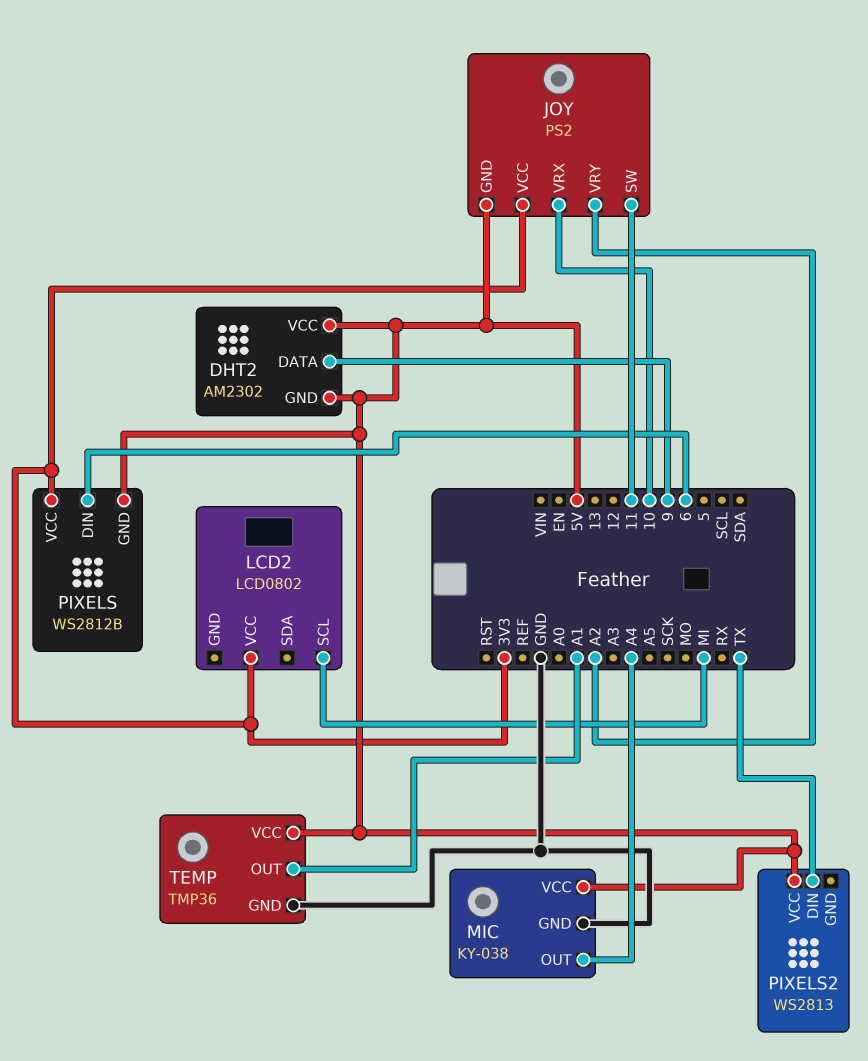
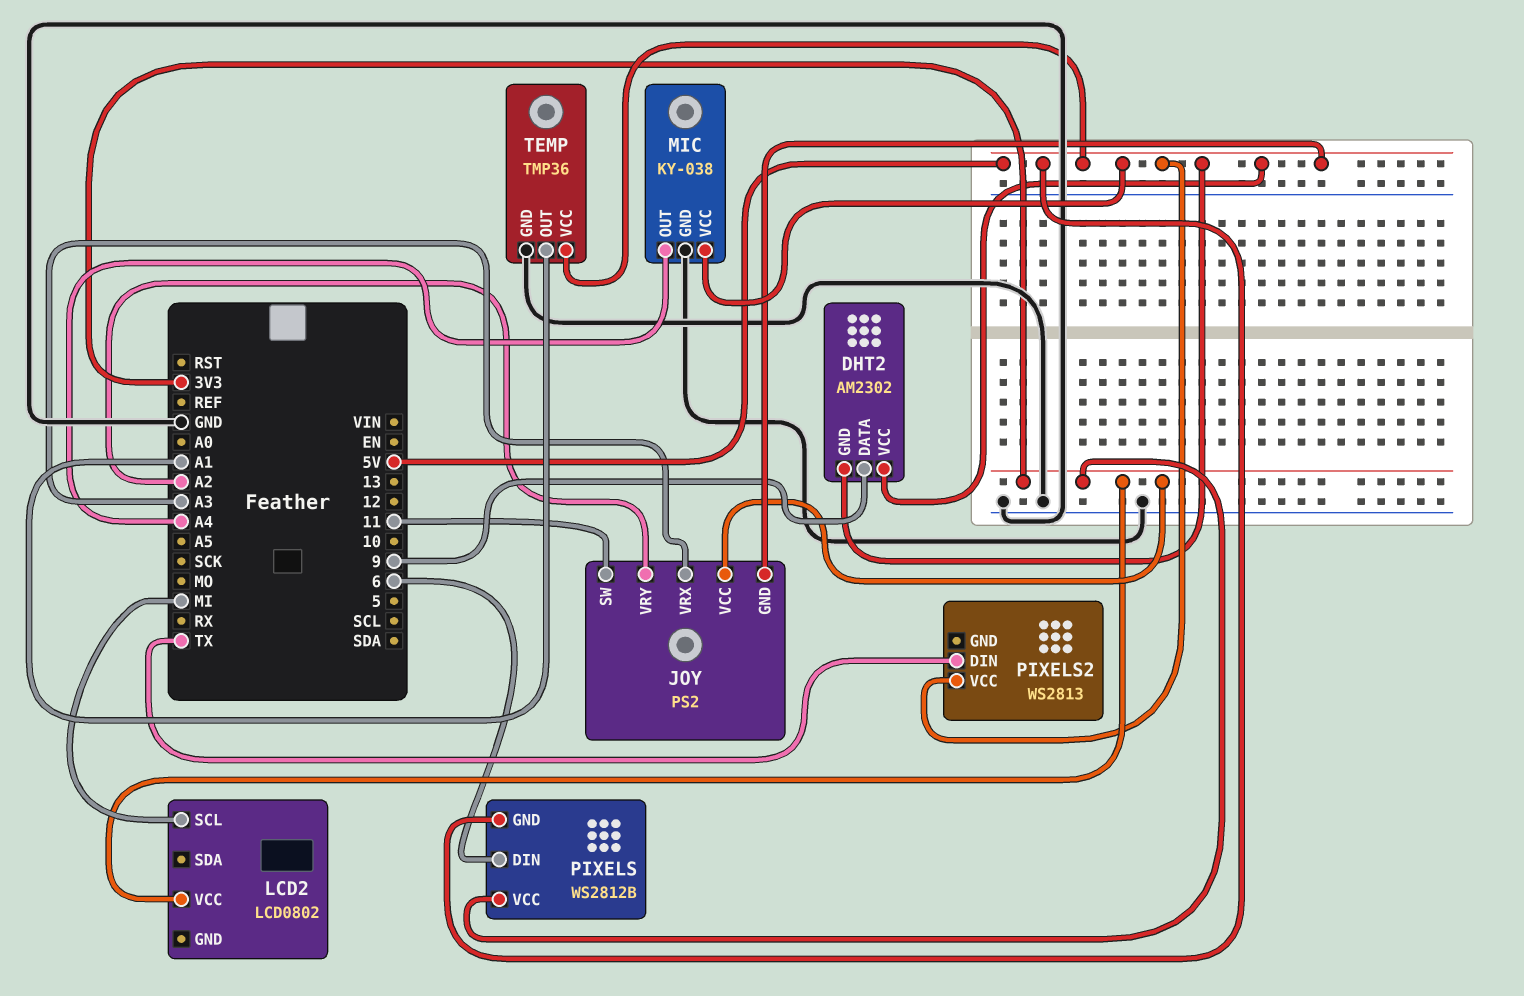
JOY pin VRX: 10 -> A3

